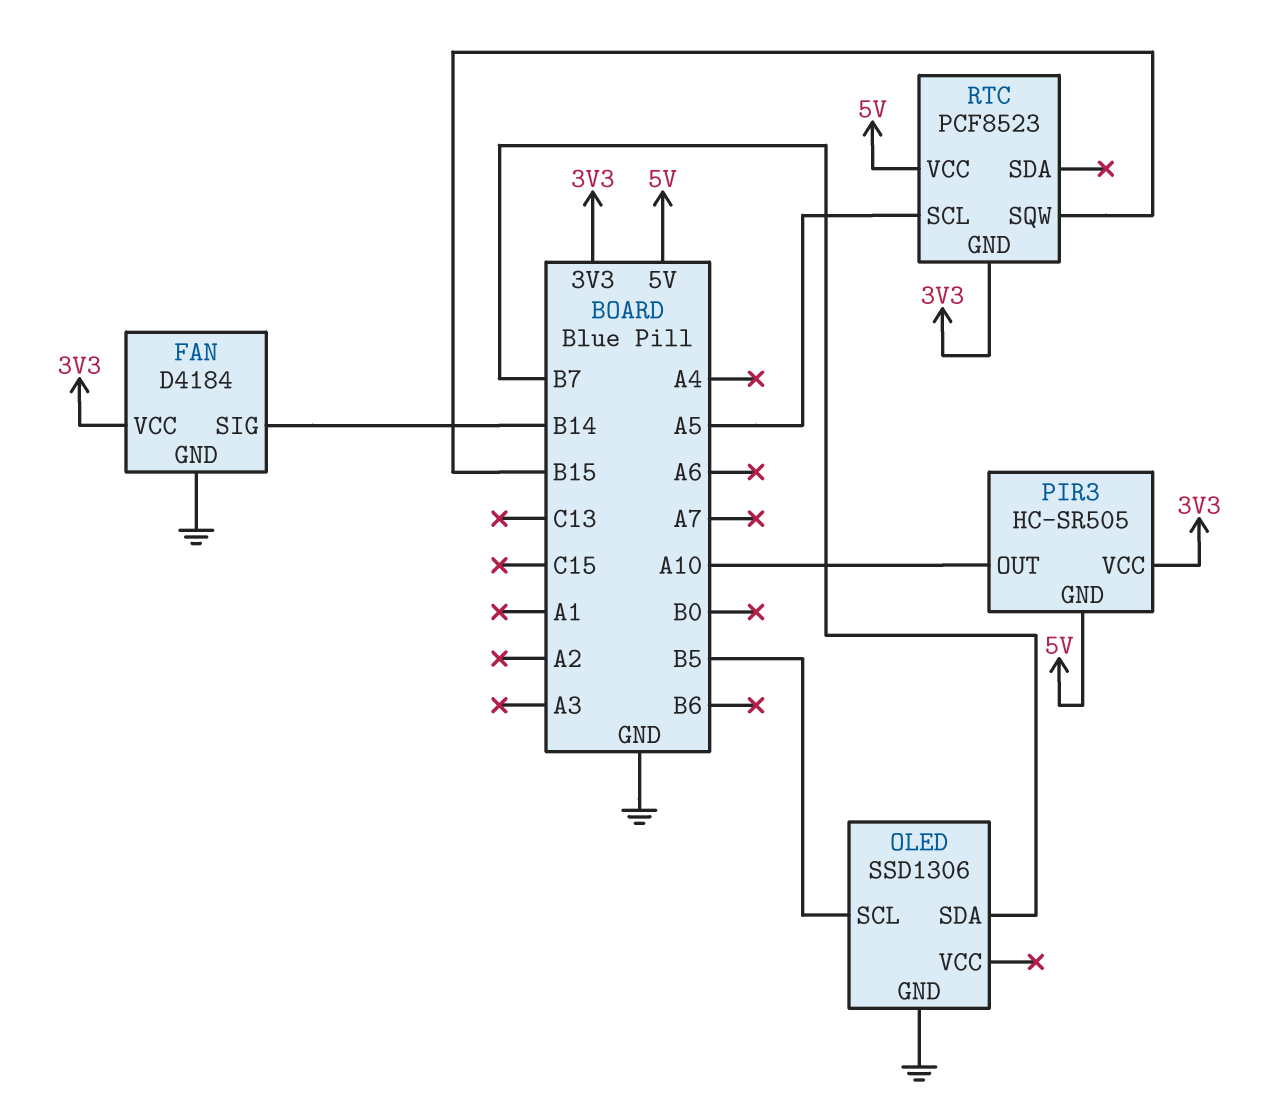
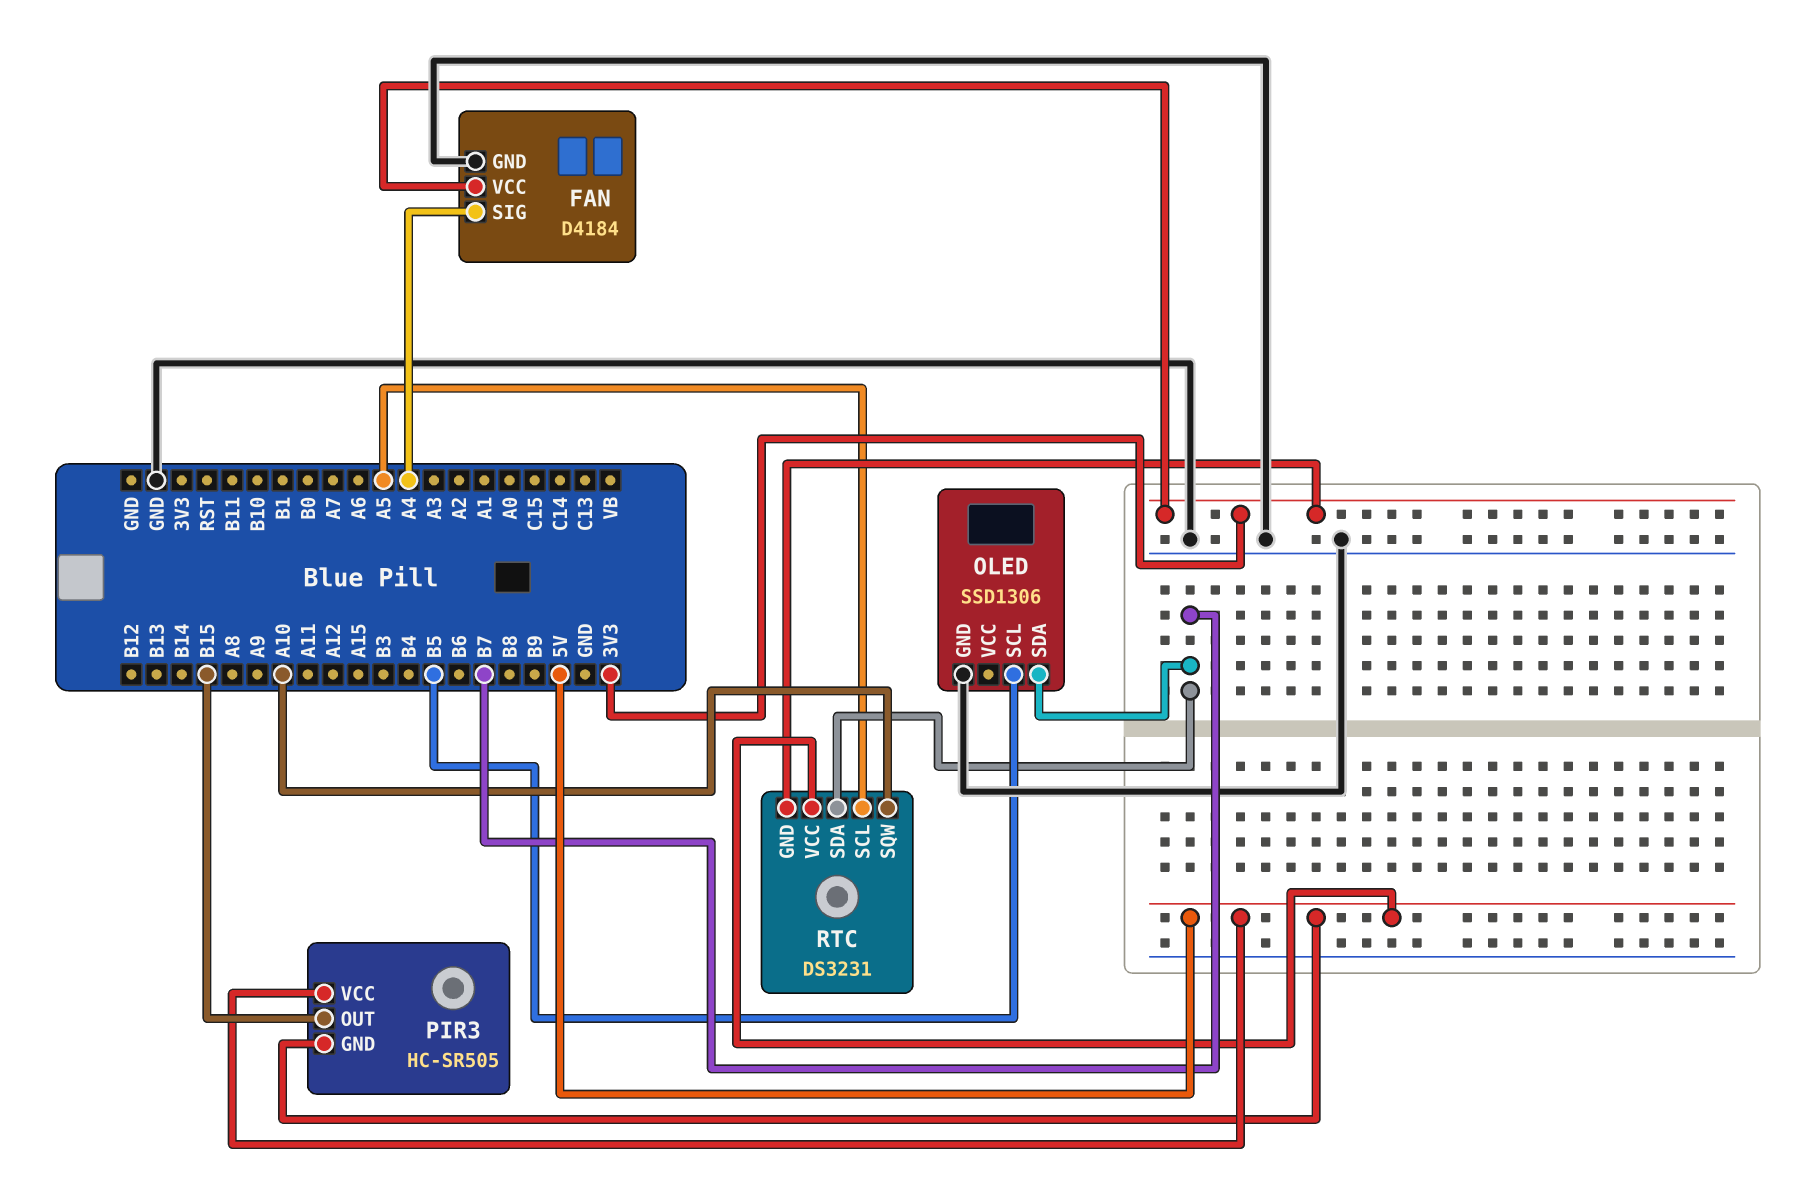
FAN pin SIG: B14 -> A4
PIR3 pin OUT: A10 -> B15
PIR3 pin VCC: 3V3 -> 5V
RTC: PCF8523 -> DS3231
RTC pin SDA: none -> B7
RTC pin SQW: B15 -> A10

